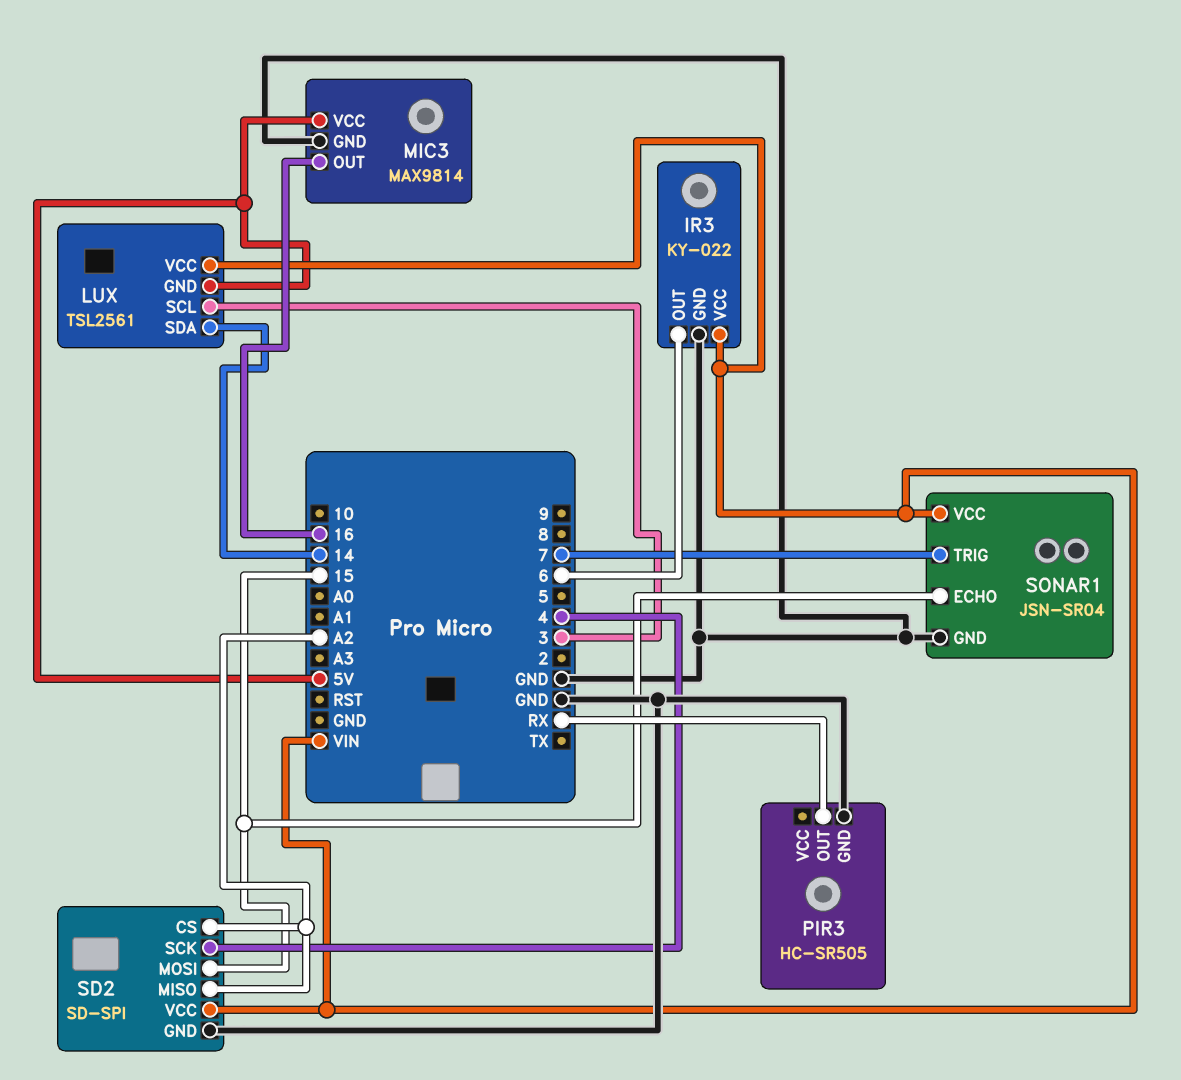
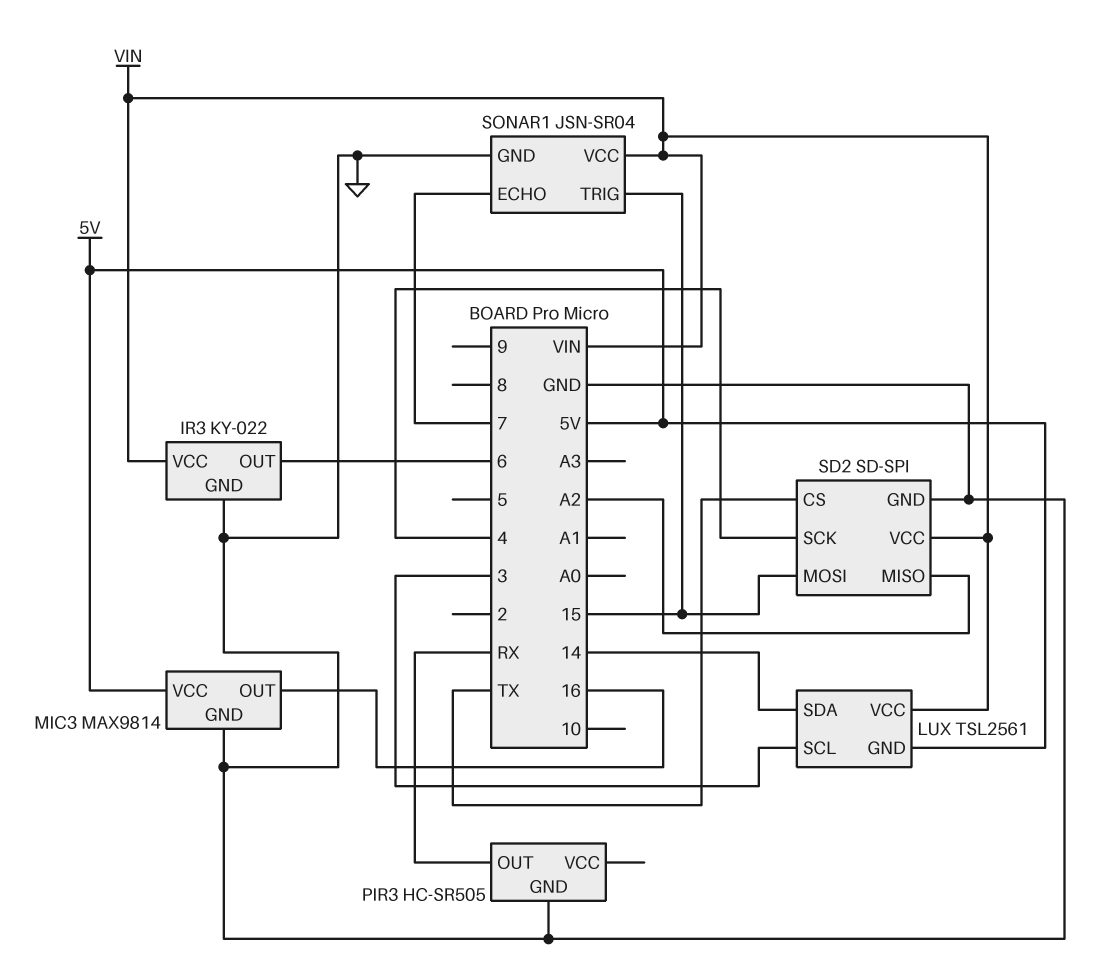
SD2 pin CS: A2 -> TX
SONAR1 pin ECHO: 15 -> 7
SONAR1 pin TRIG: 7 -> 15

